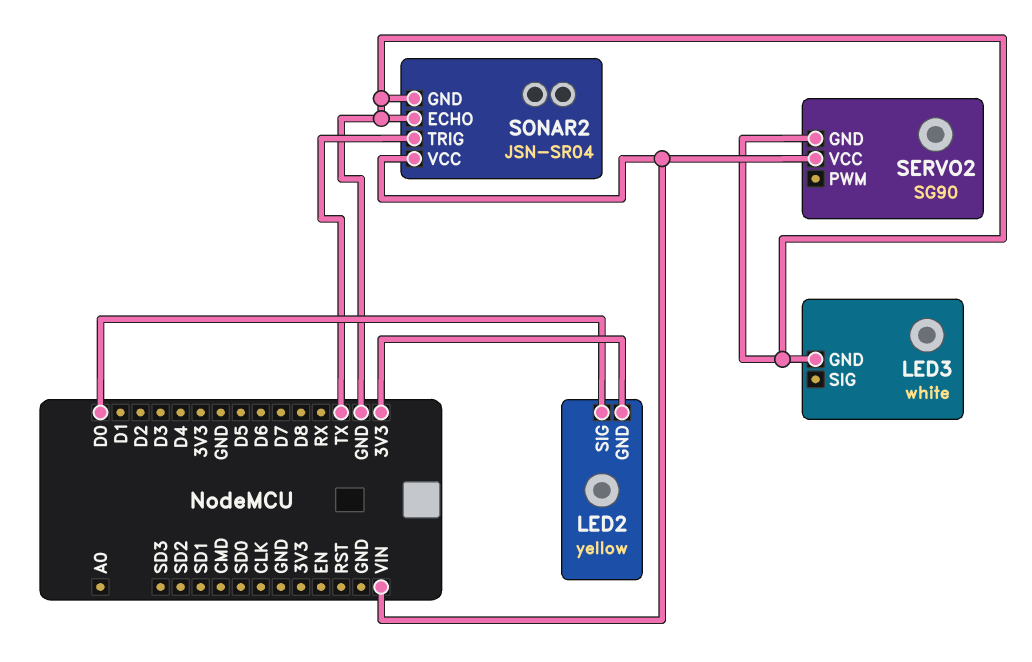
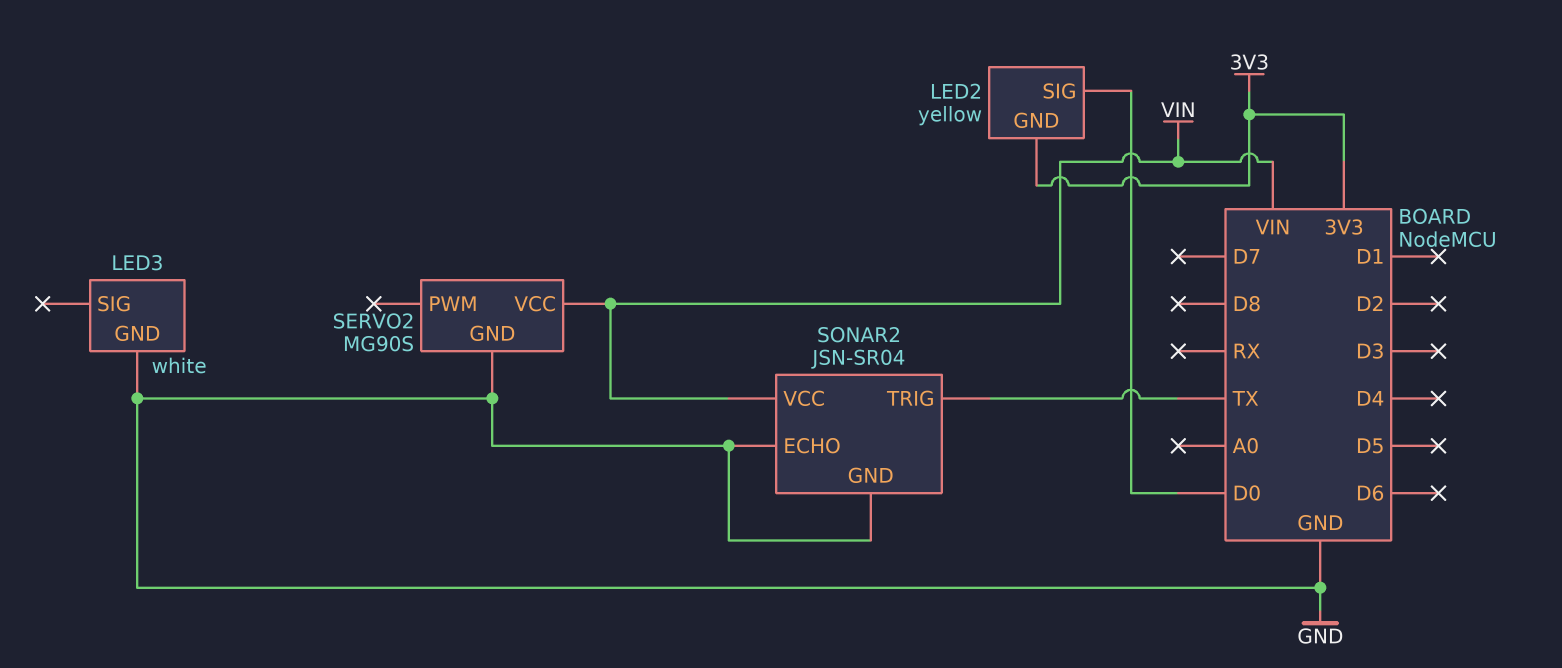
SERVO2: SG90 -> MG90S

